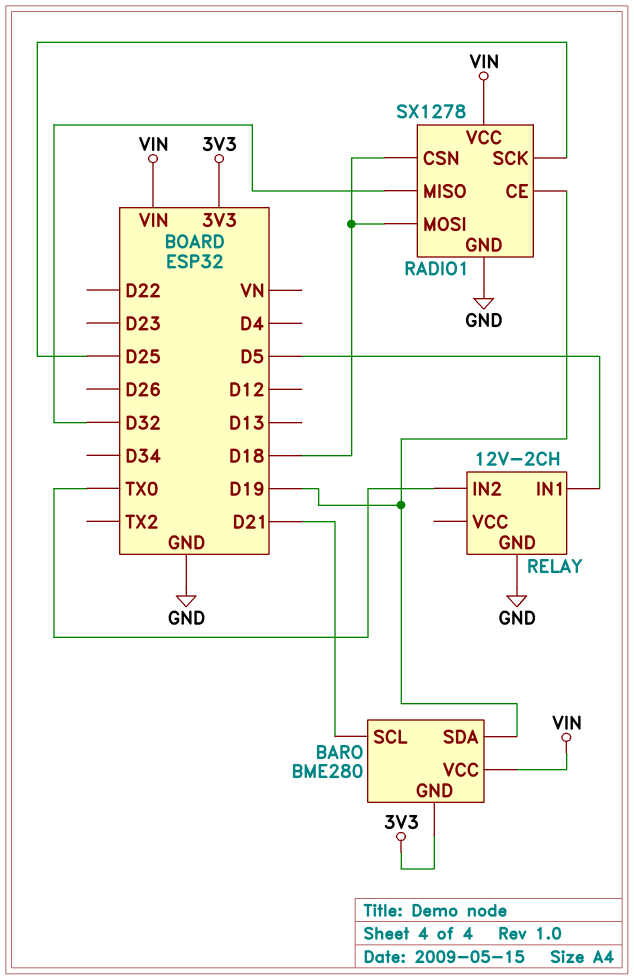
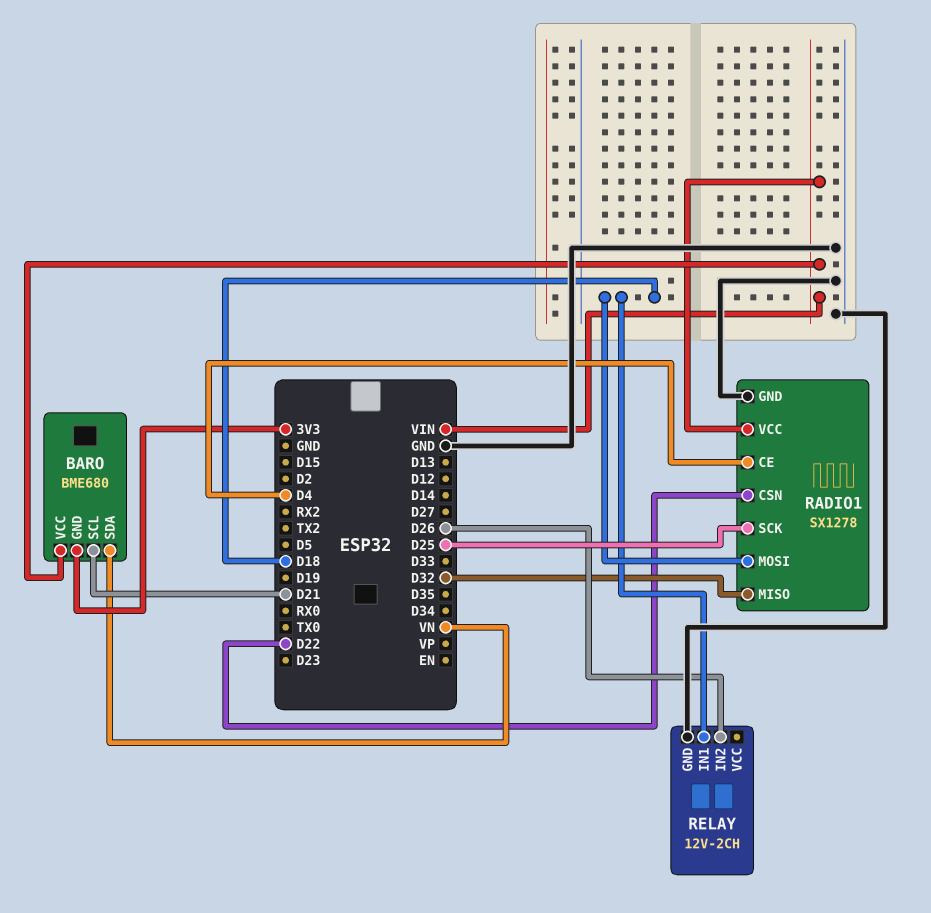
BARO: BME280 -> BME680
BARO pin SDA: D19 -> VN
RADIO1 pin CE: D19 -> D4
RADIO1 pin CSN: D18 -> D22
RELAY pin IN1: D5 -> D18
RELAY pin IN2: TX0 -> D26

